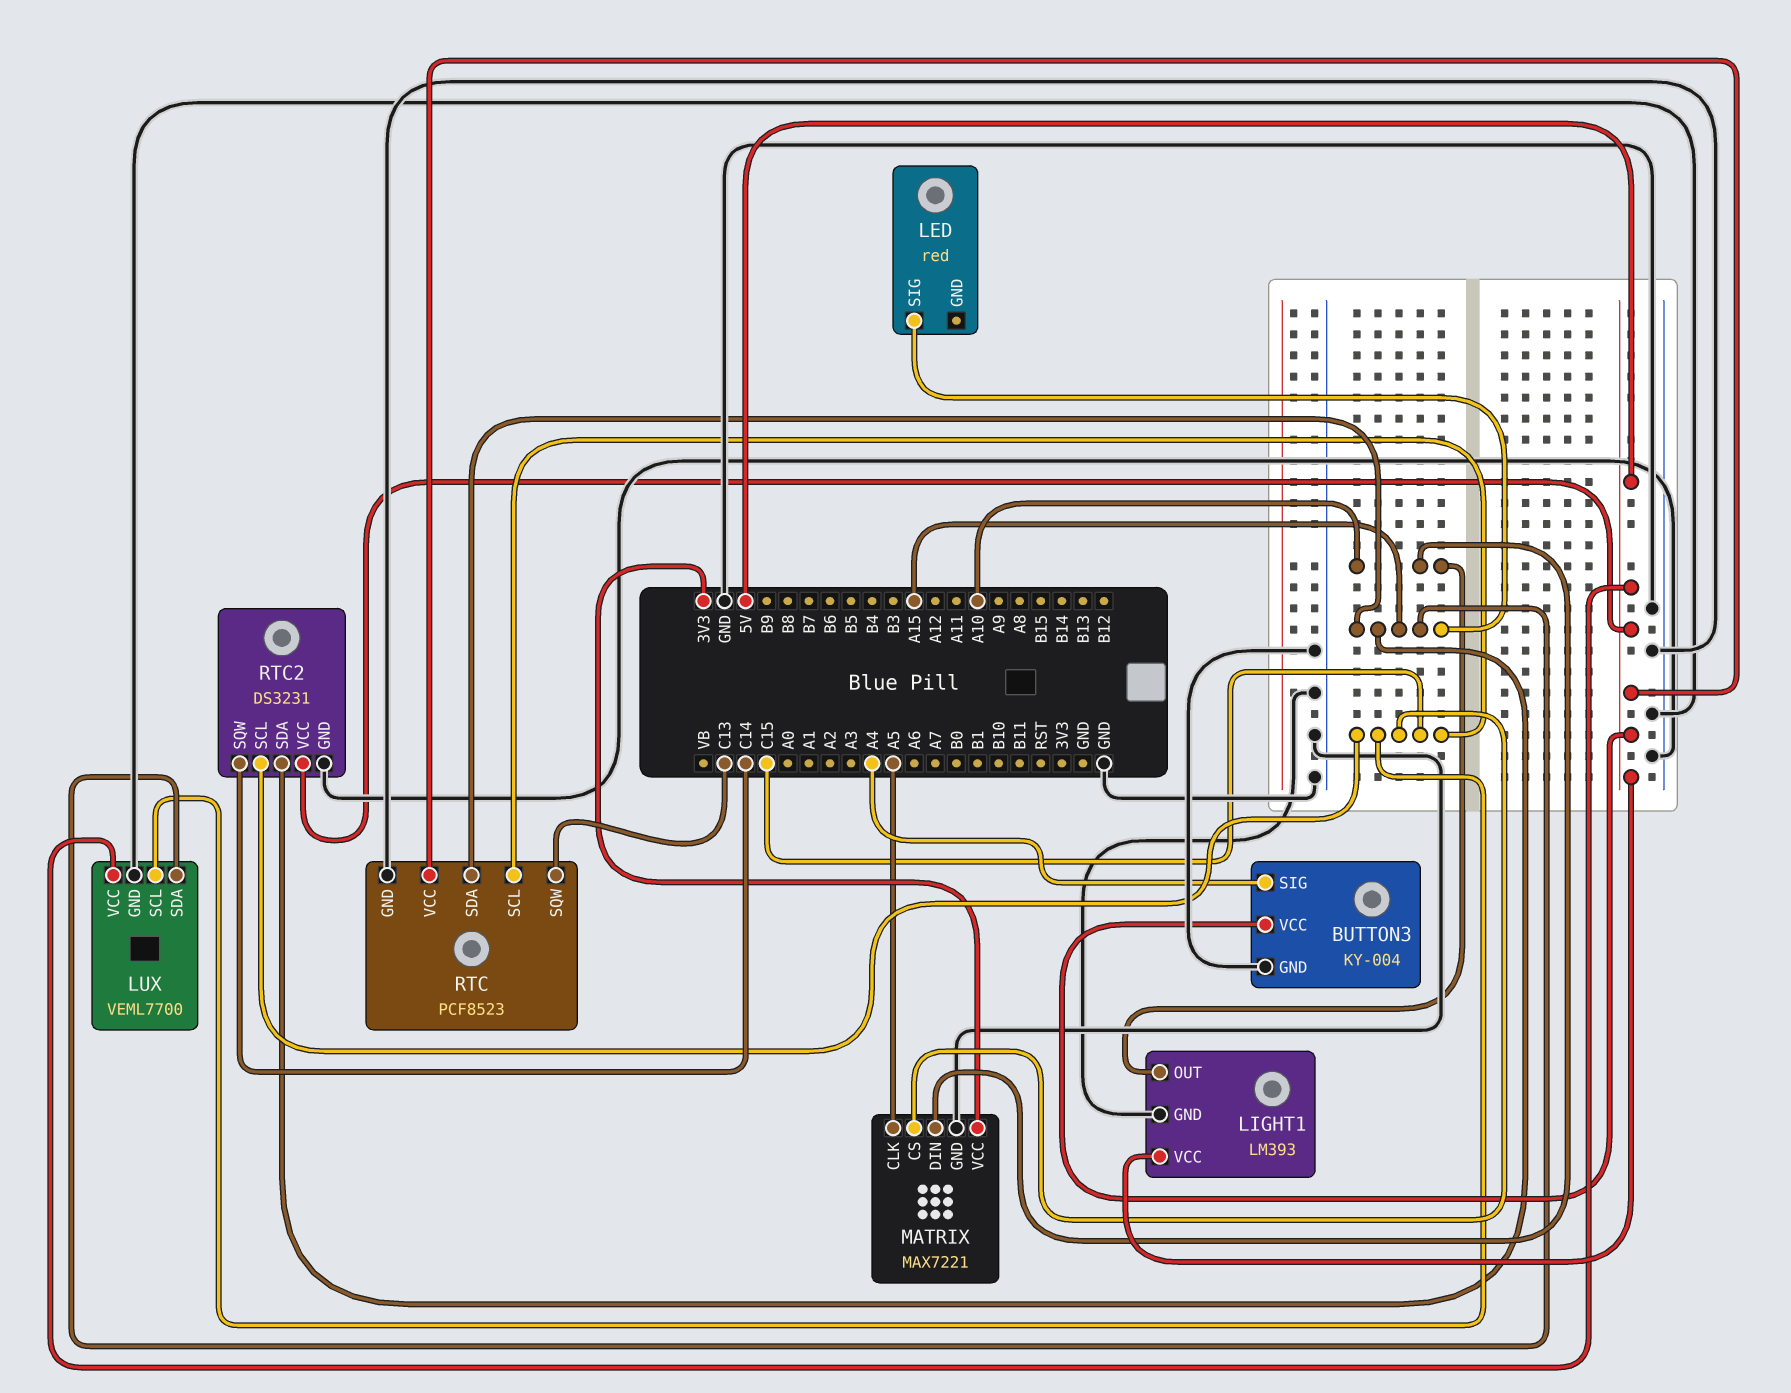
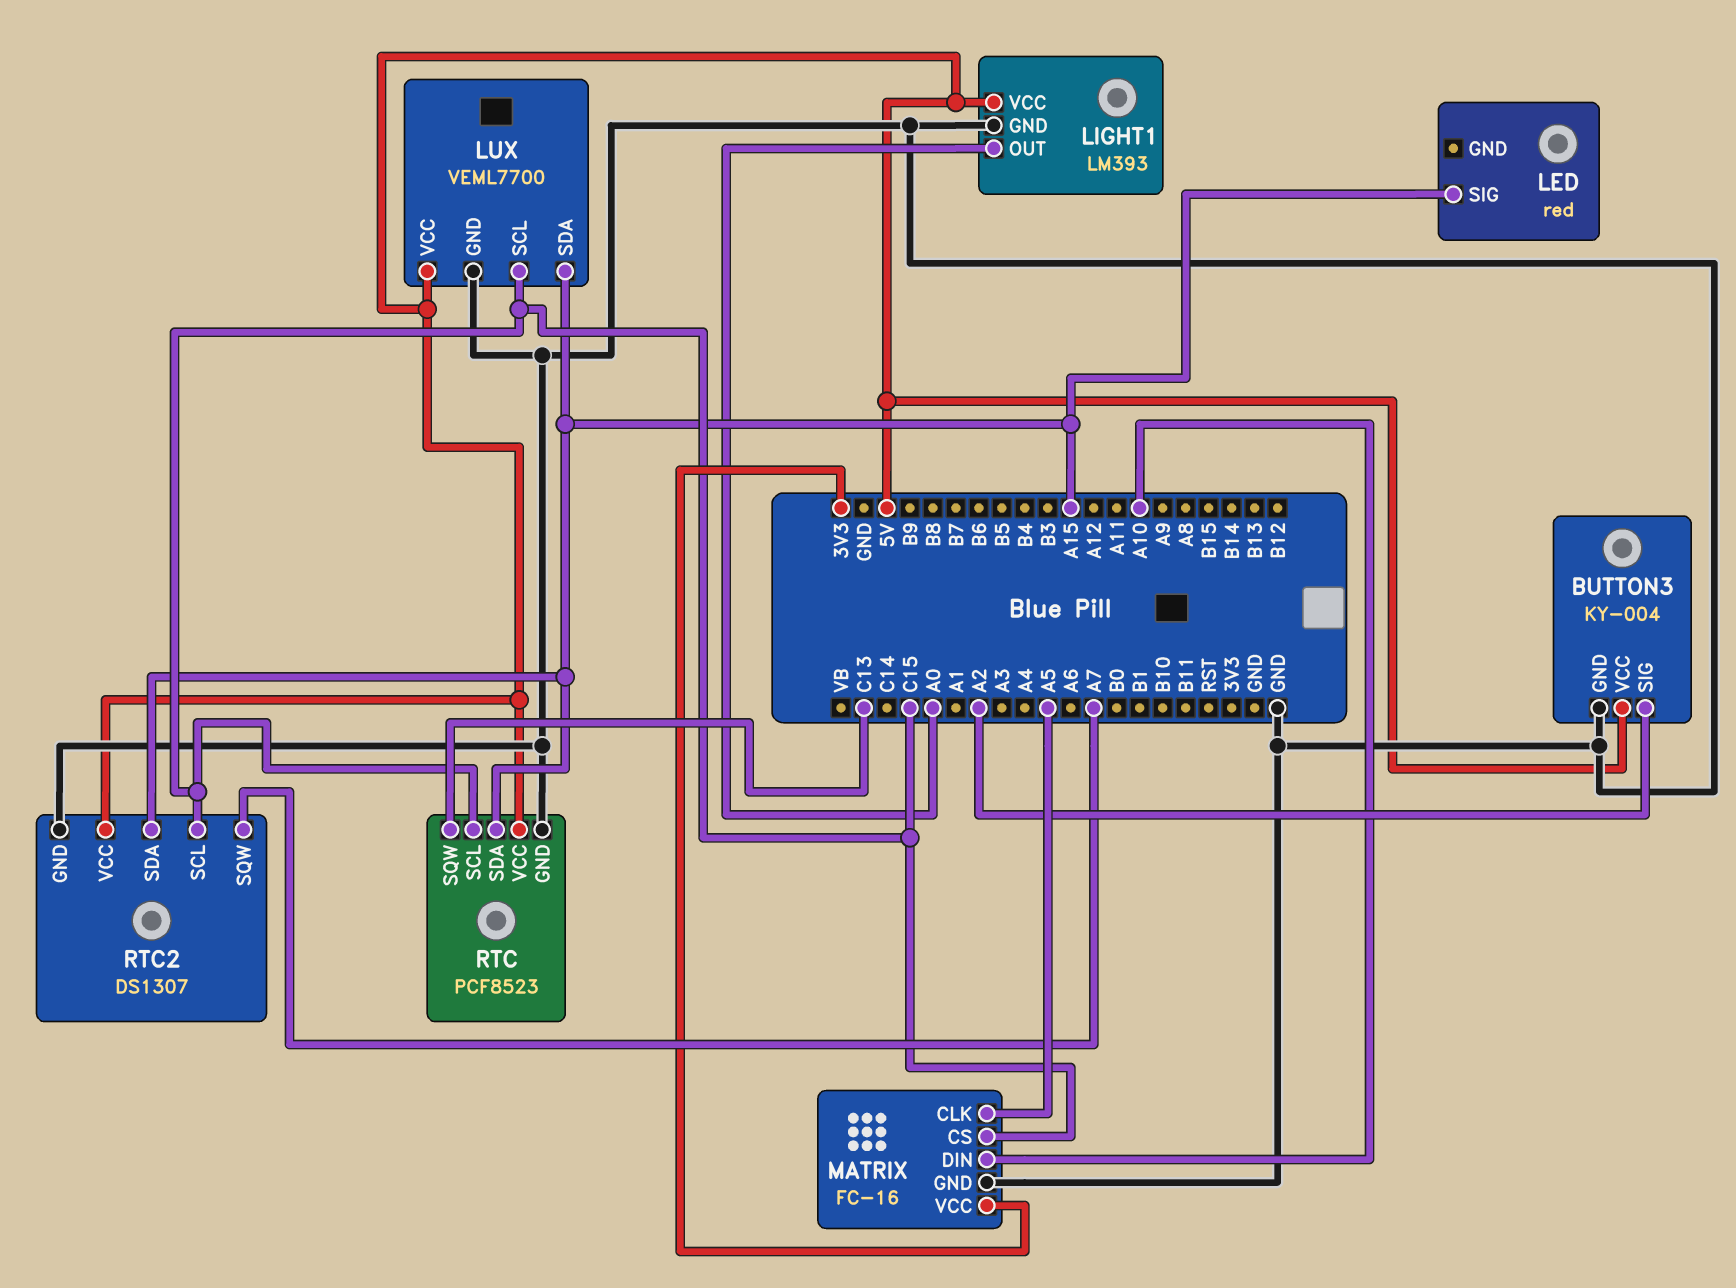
BUTTON3 pin SIG: A4 -> A2
LIGHT1 pin OUT: A10 -> A0
MATRIX: MAX7221 -> FC-16
RTC2: DS3231 -> DS1307
RTC2 pin SQW: C14 -> A7

